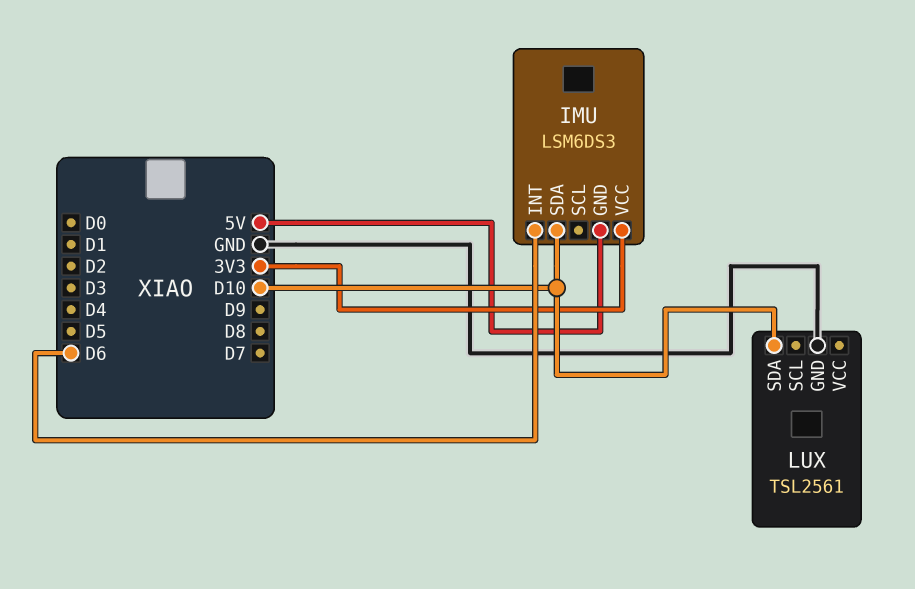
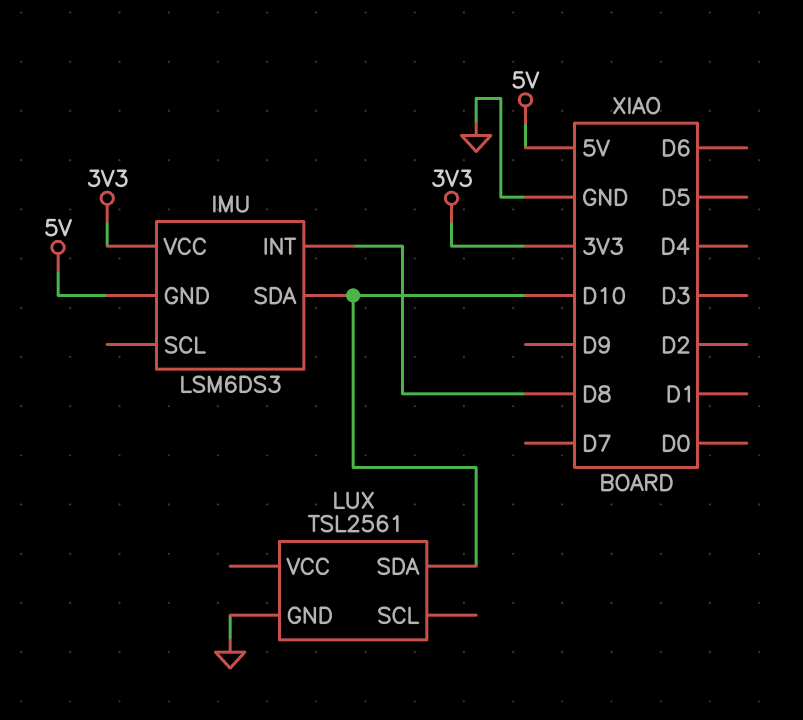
IMU pin INT: D6 -> D8

